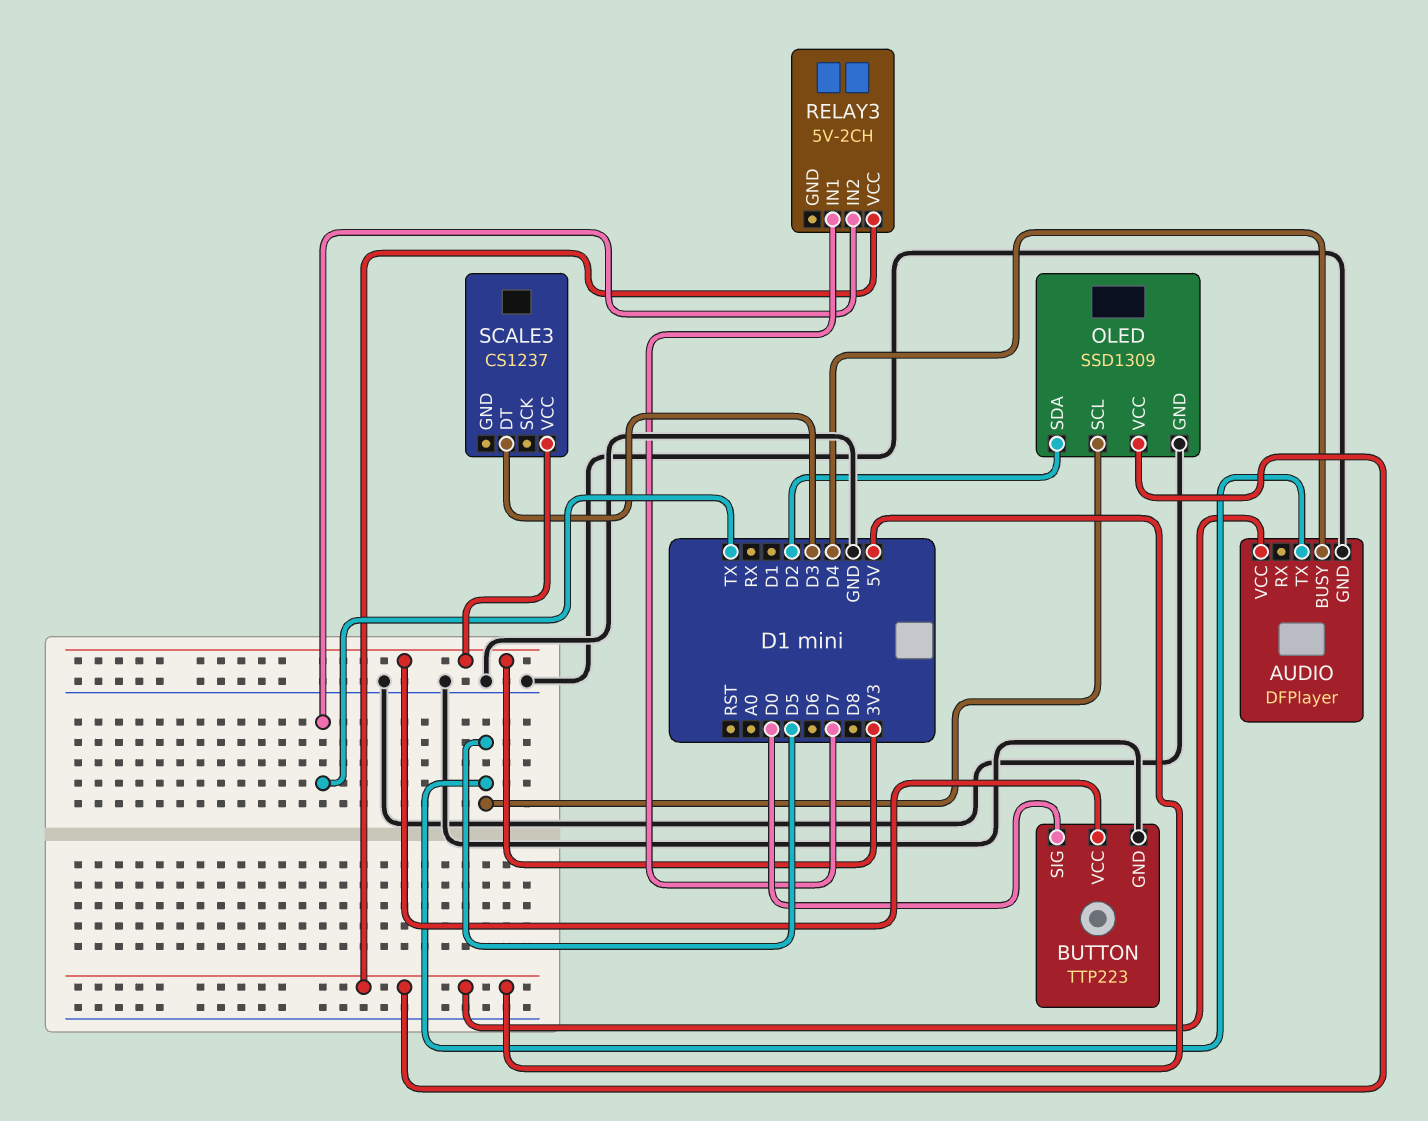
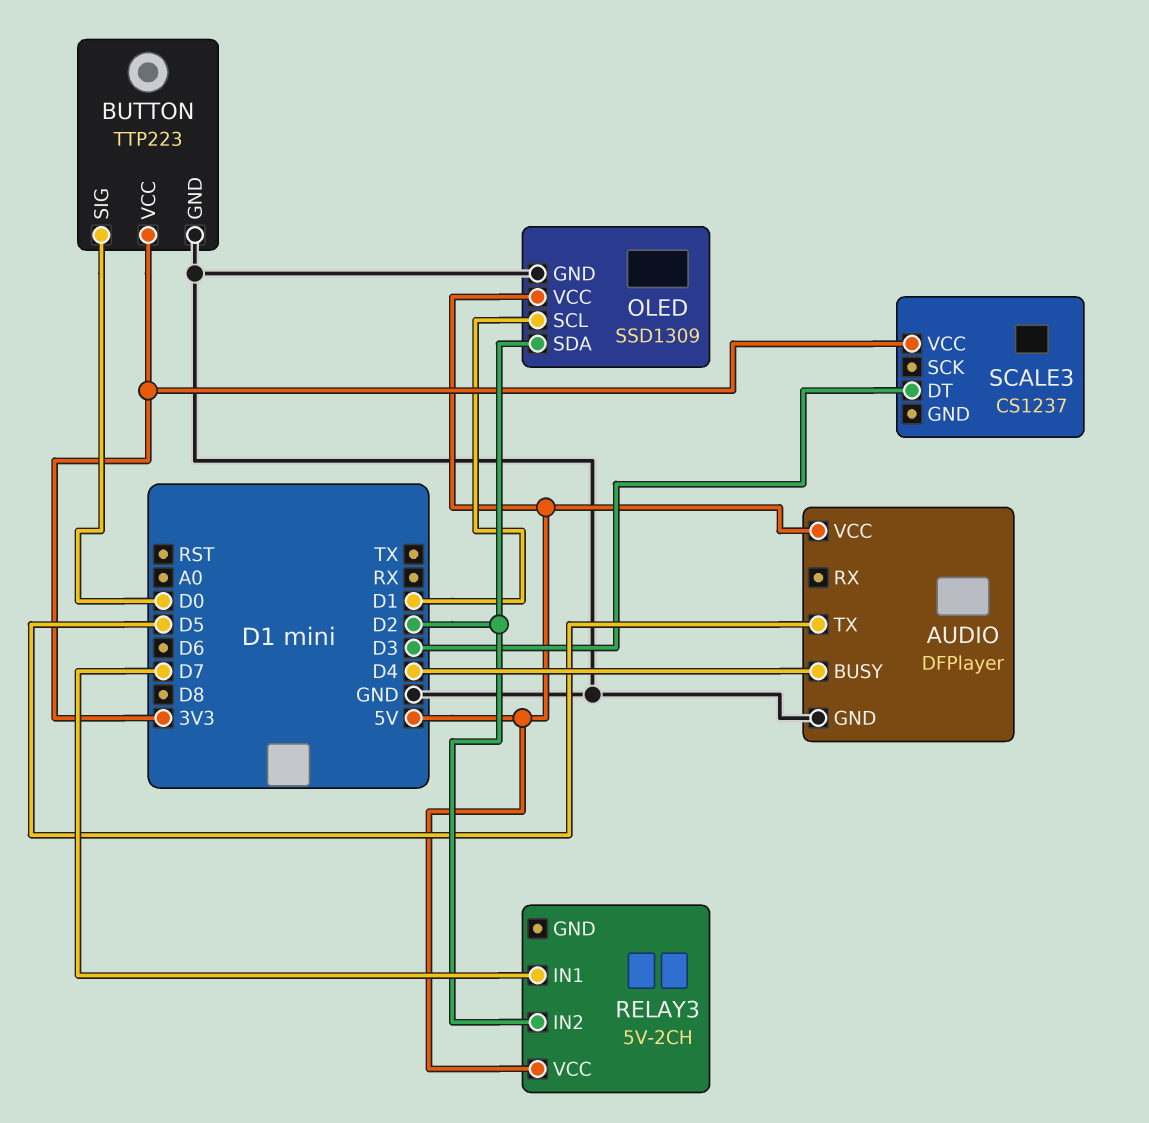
OLED pin SCL: D5 -> D1
RELAY3 pin IN2: TX -> D2

